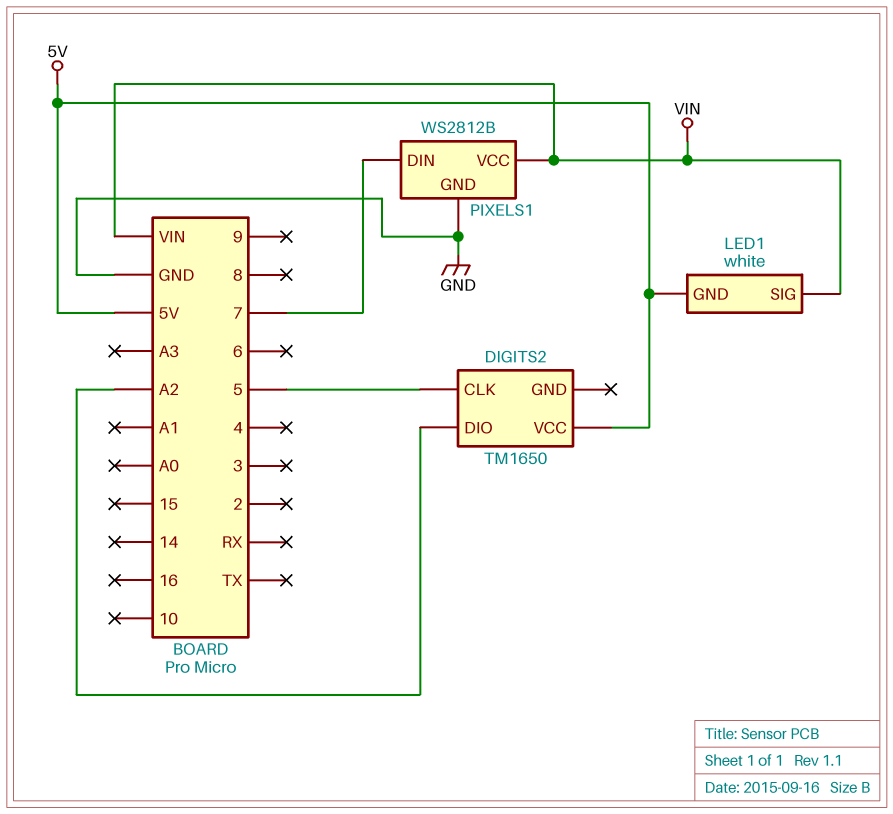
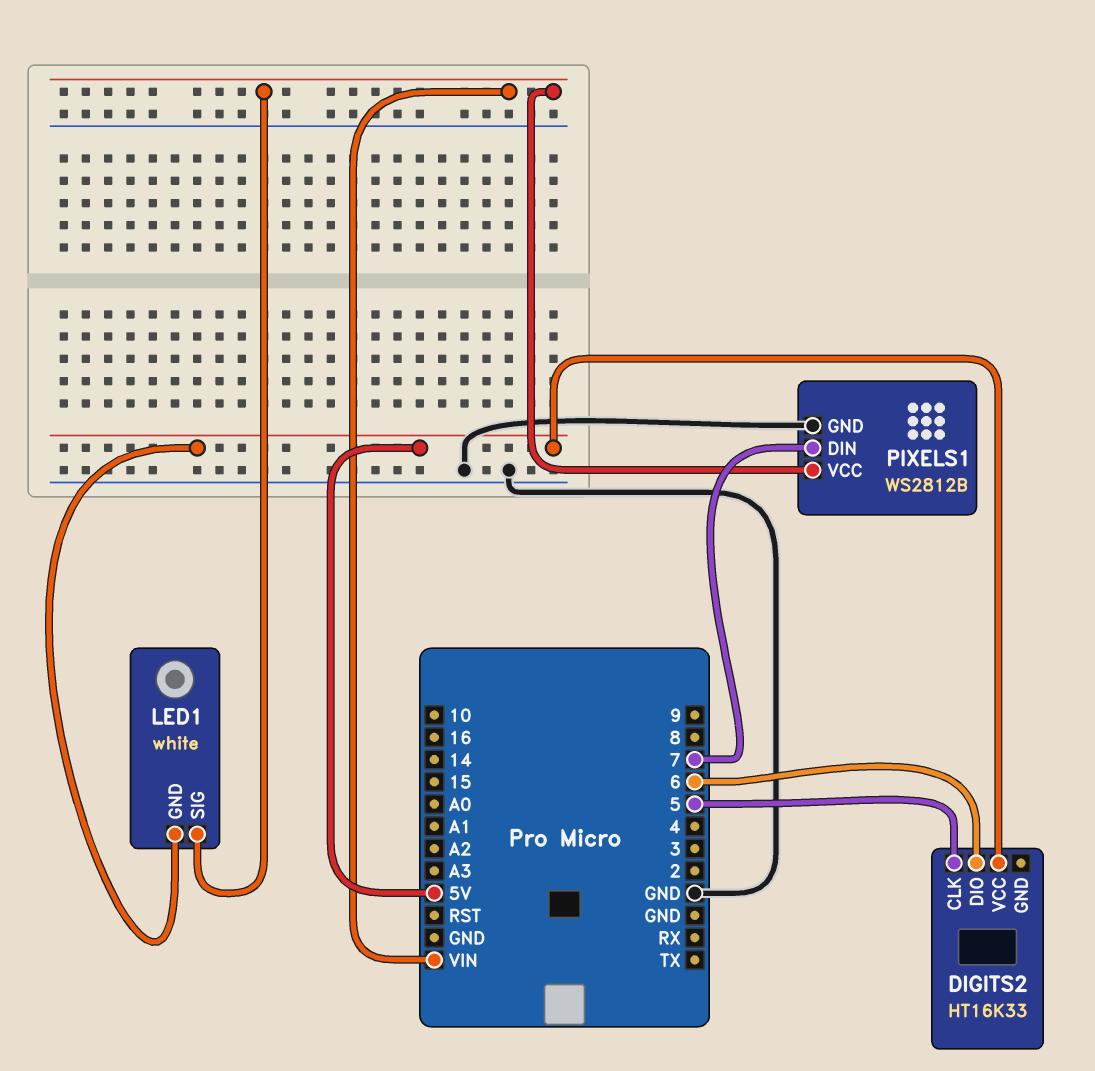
DIGITS2: TM1650 -> HT16K33
DIGITS2 pin DIO: A2 -> 6

